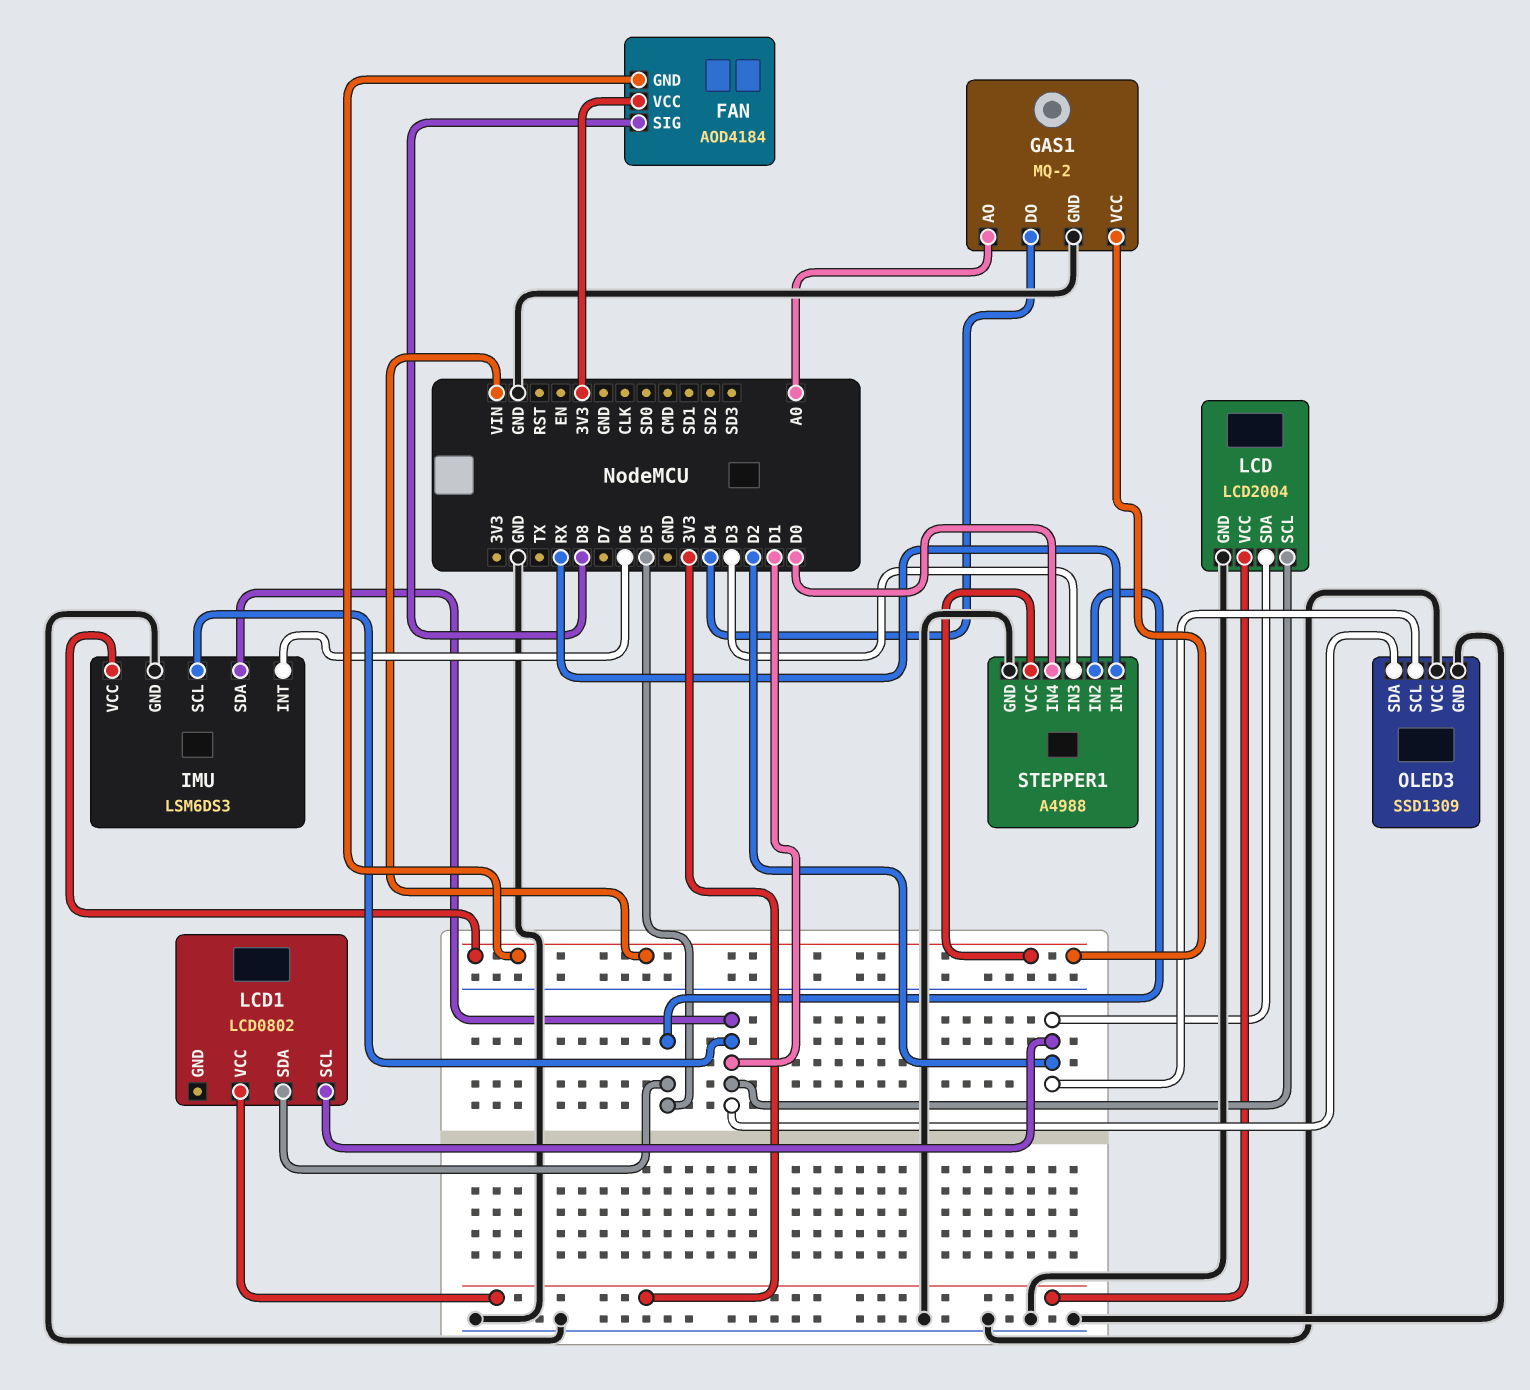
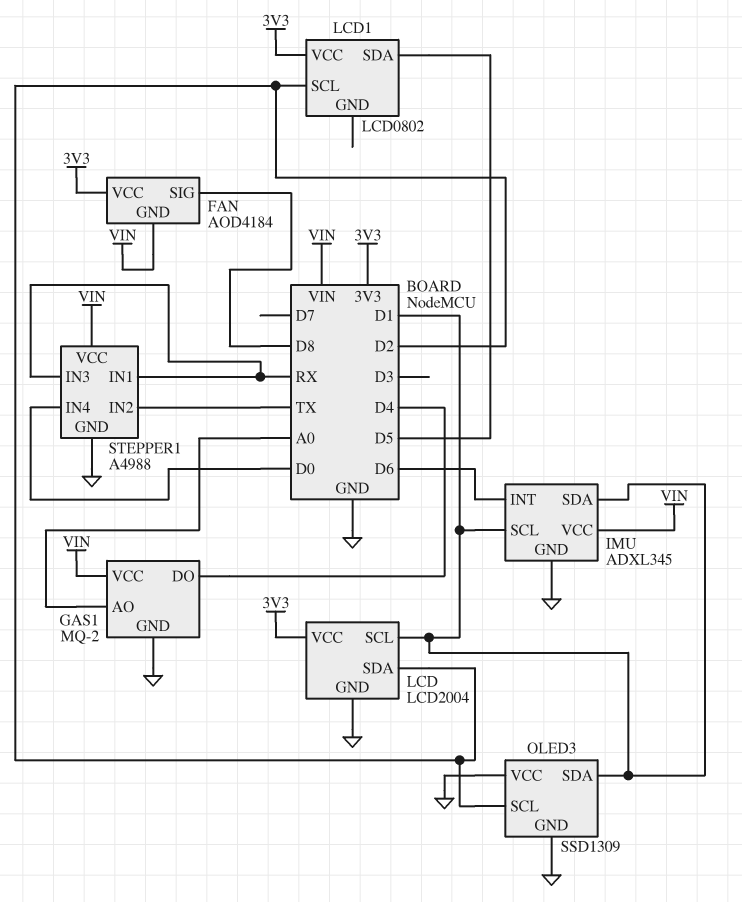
IMU: LSM6DS3 -> ADXL345
STEPPER1 pin IN2: D5 -> TX
STEPPER1 pin IN3: D3 -> RX

